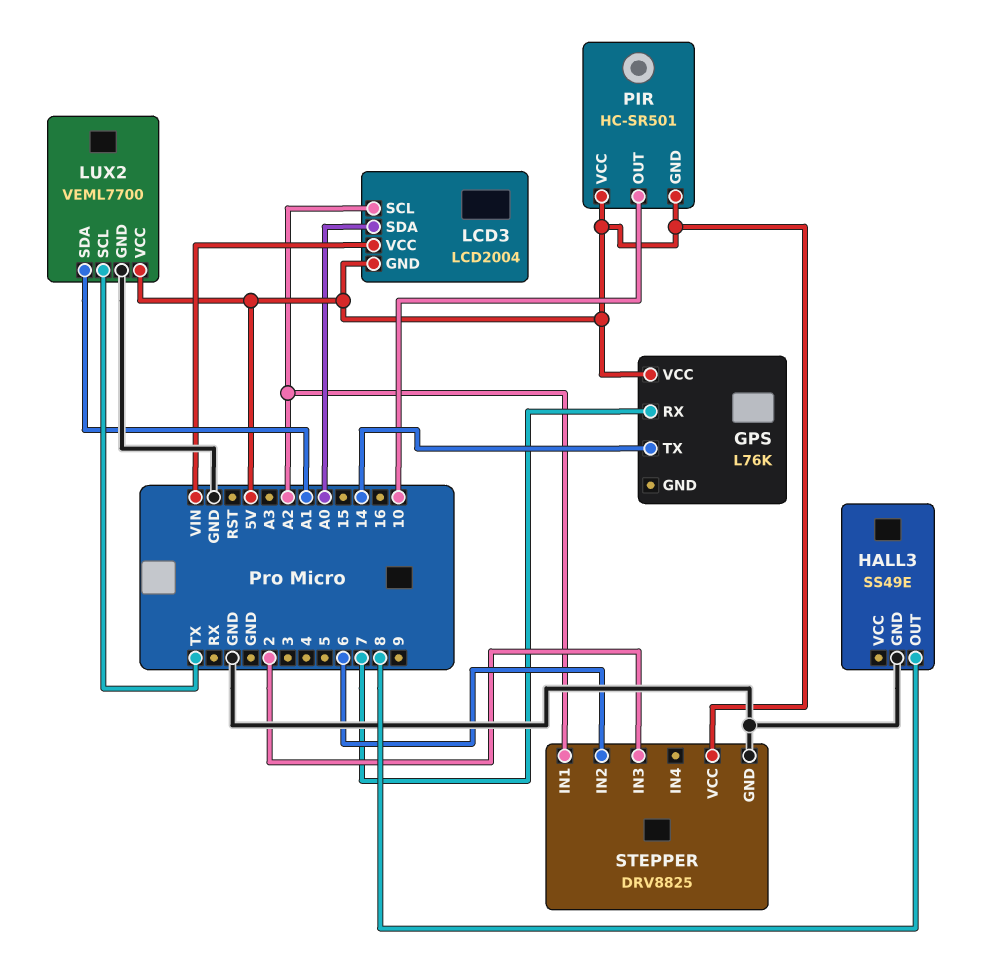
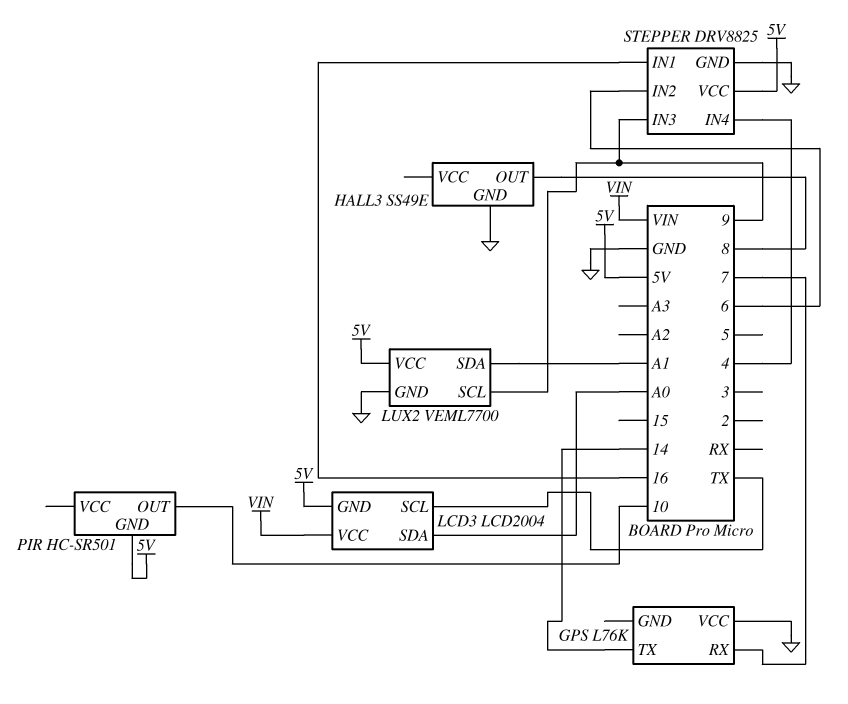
GPS pin VCC: 5V -> GND
LCD3 pin SCL: A2 -> TX
LUX2 pin SCL: TX -> 9
PIR pin VCC: 5V -> none
STEPPER pin IN1: A2 -> 16
STEPPER pin IN3: 2 -> 9
STEPPER pin IN4: none -> 4

